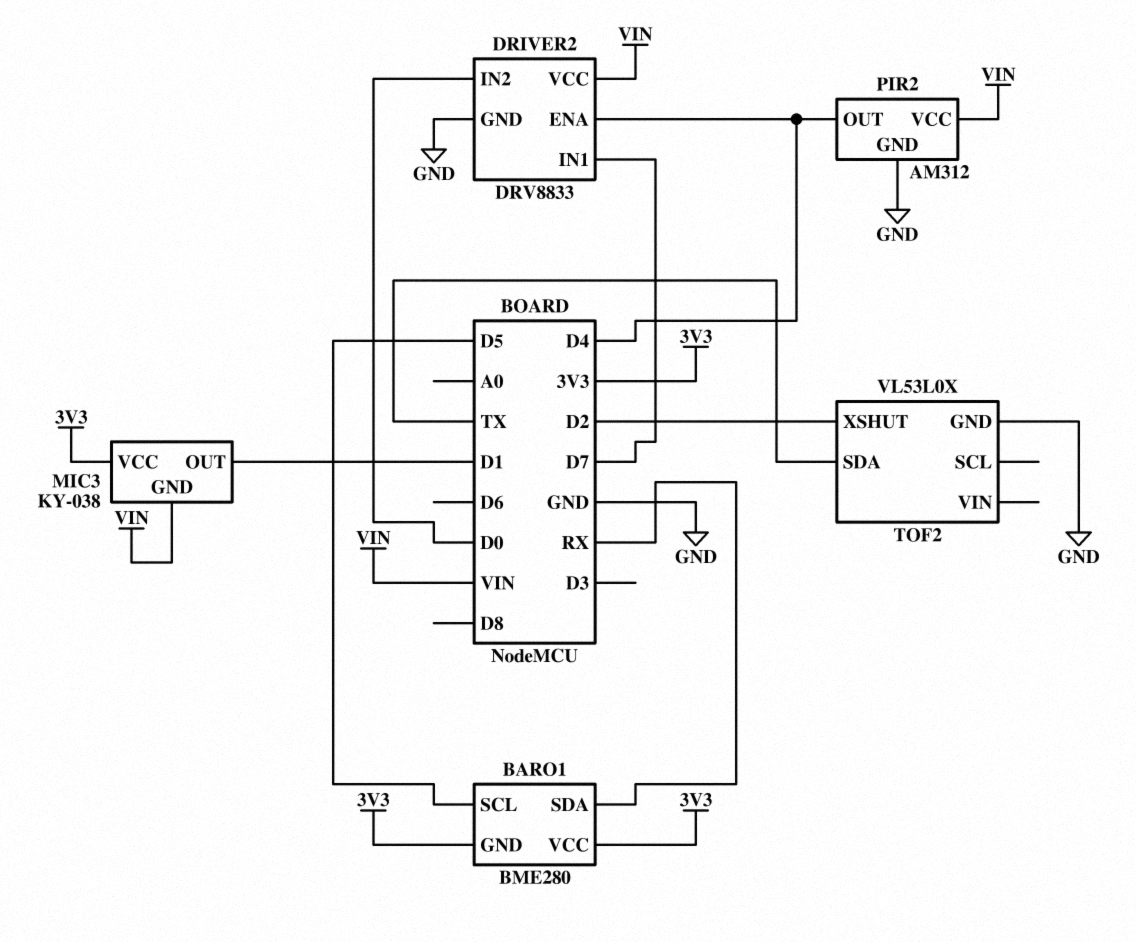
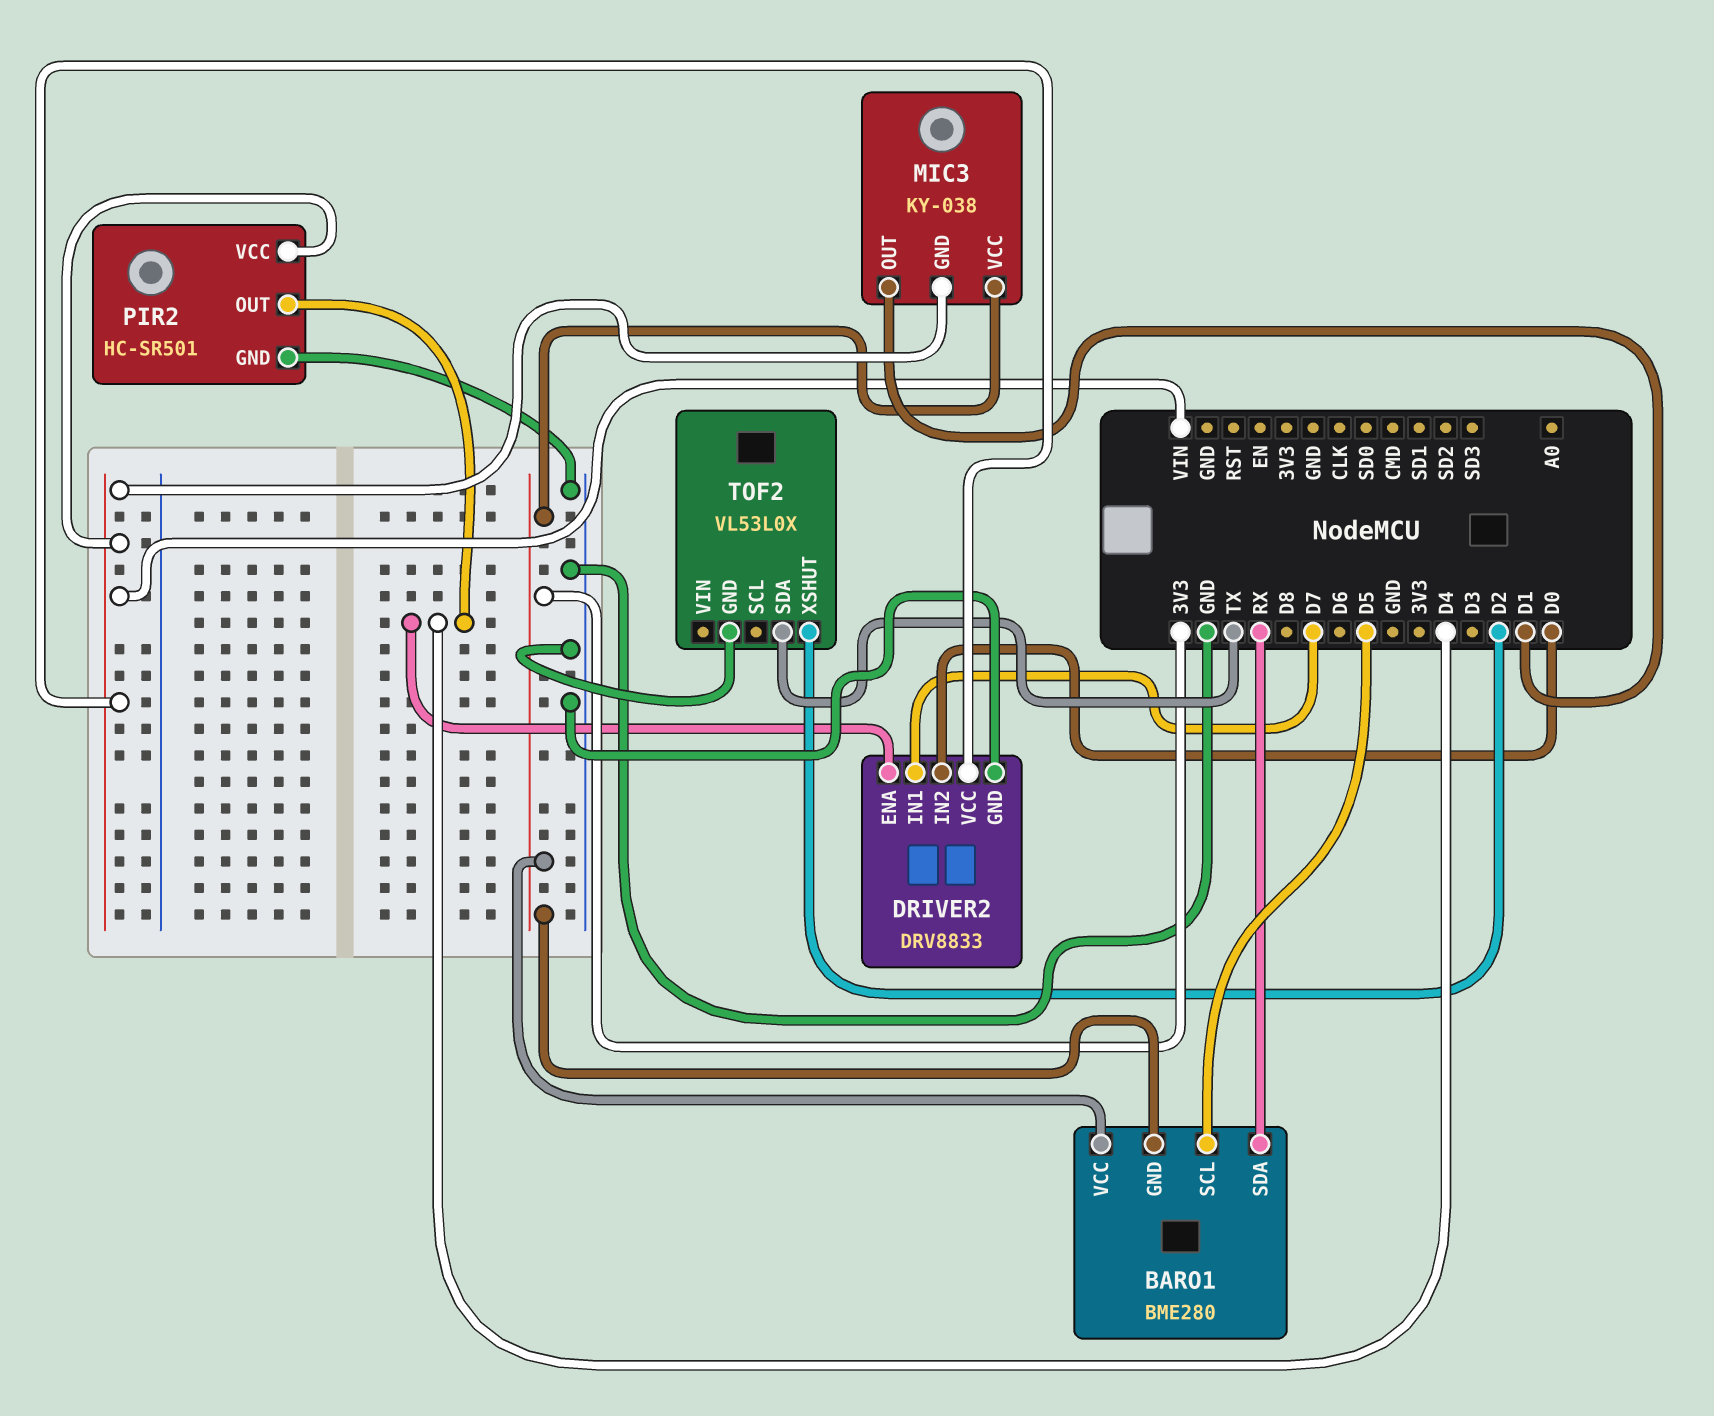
PIR2: AM312 -> HC-SR501

